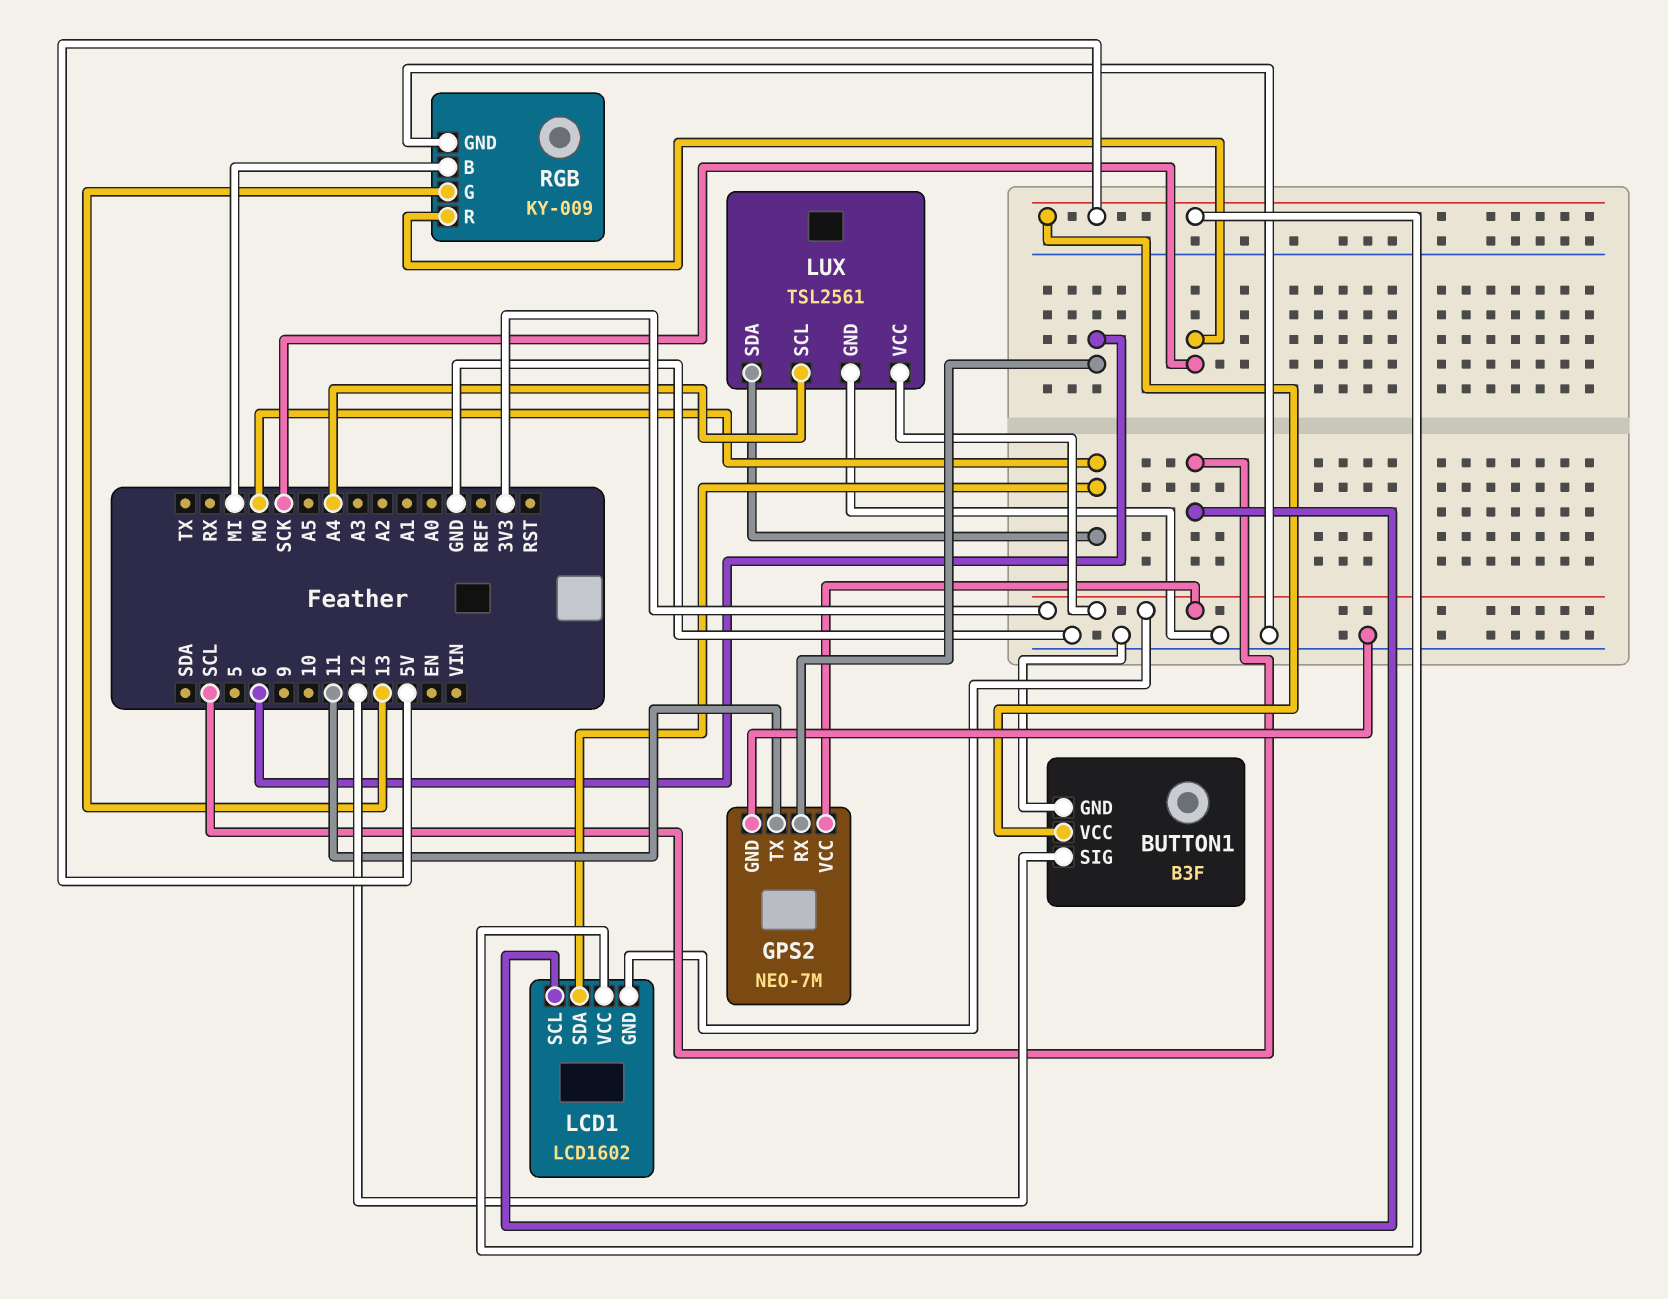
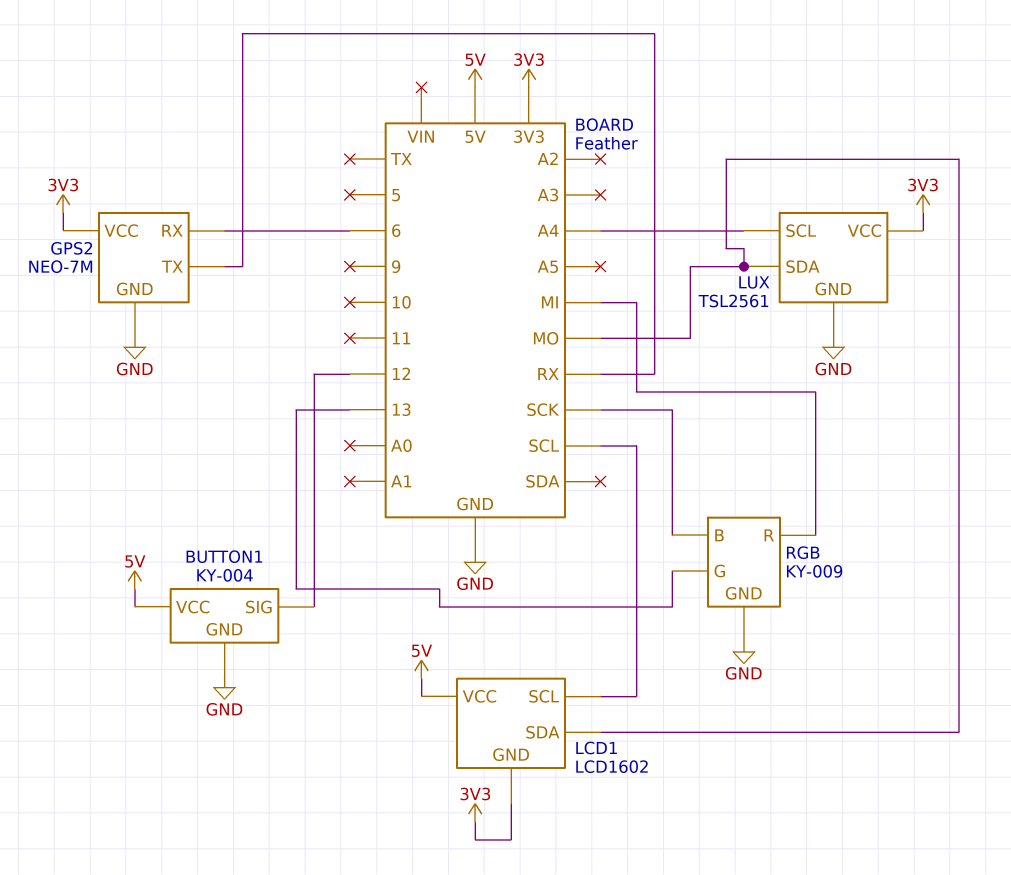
BUTTON1: B3F -> KY-004
GPS2 pin TX: 11 -> RX
RGB pin B: MI -> SCK
RGB pin R: SCK -> MI

